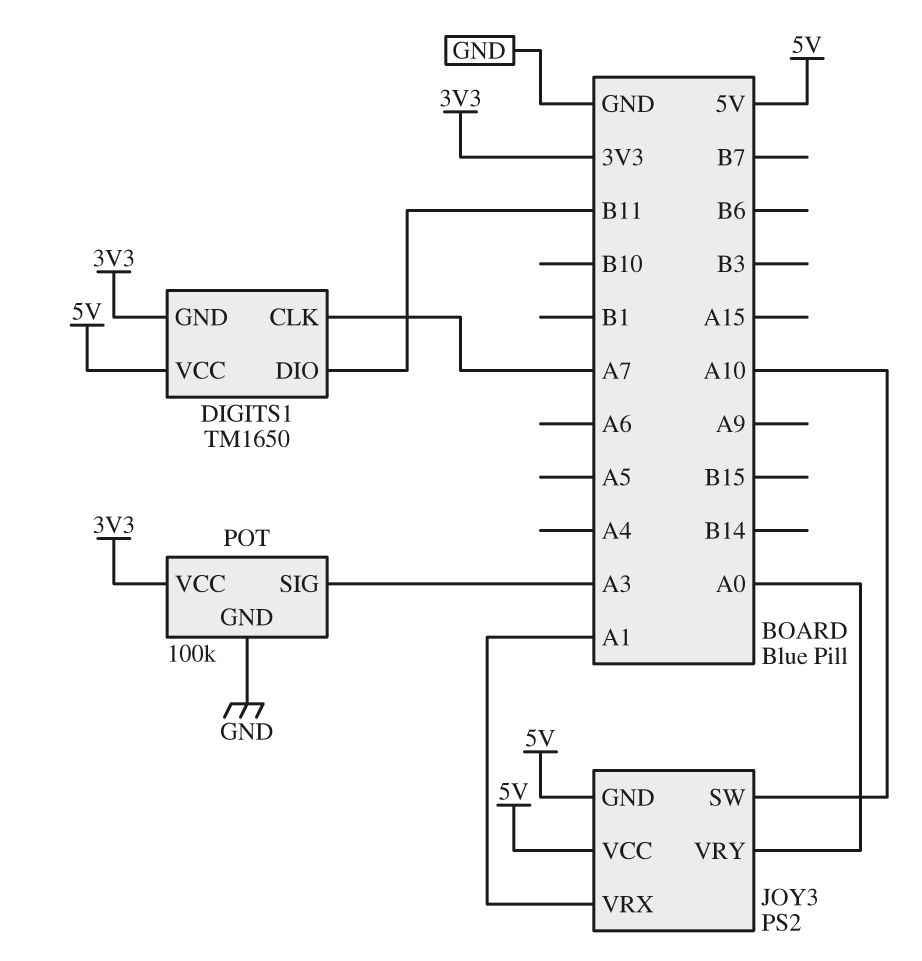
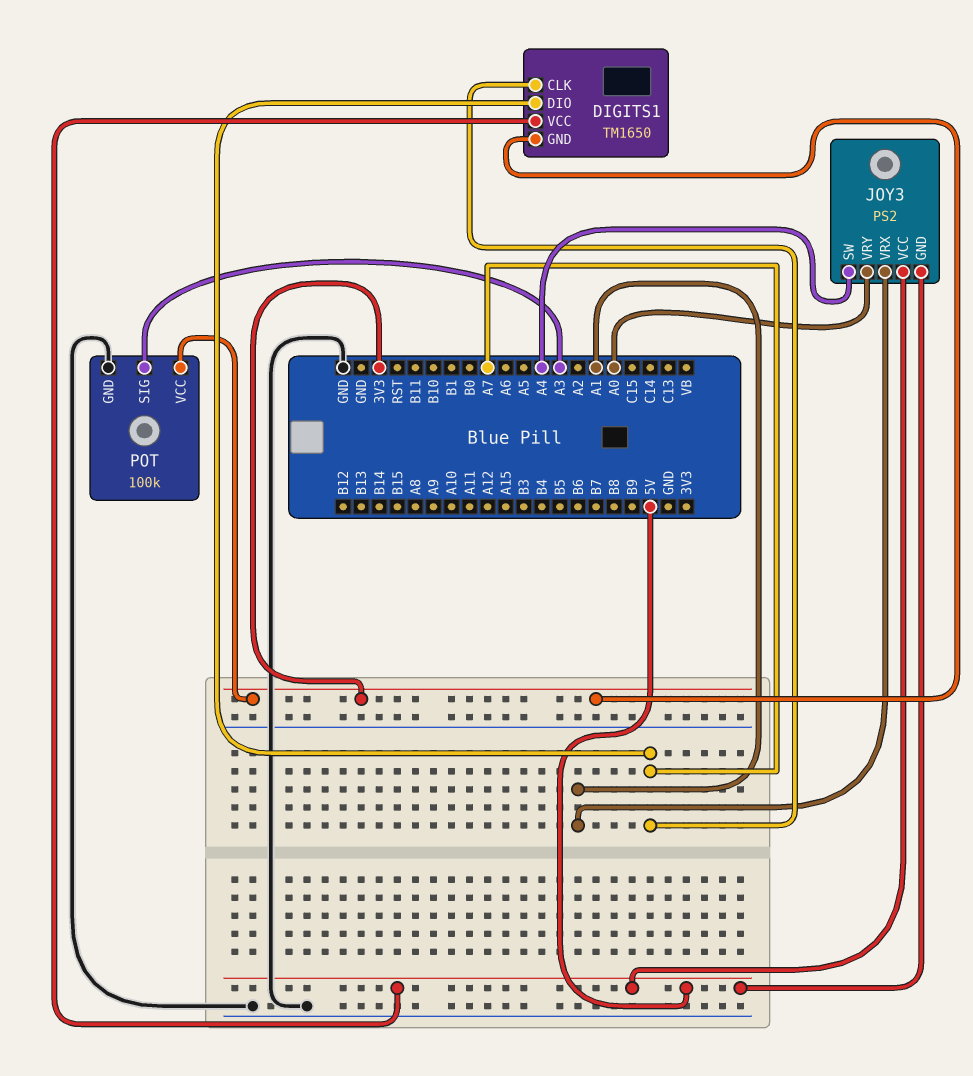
DIGITS1 pin DIO: B11 -> A7
JOY3 pin SW: A10 -> A4

